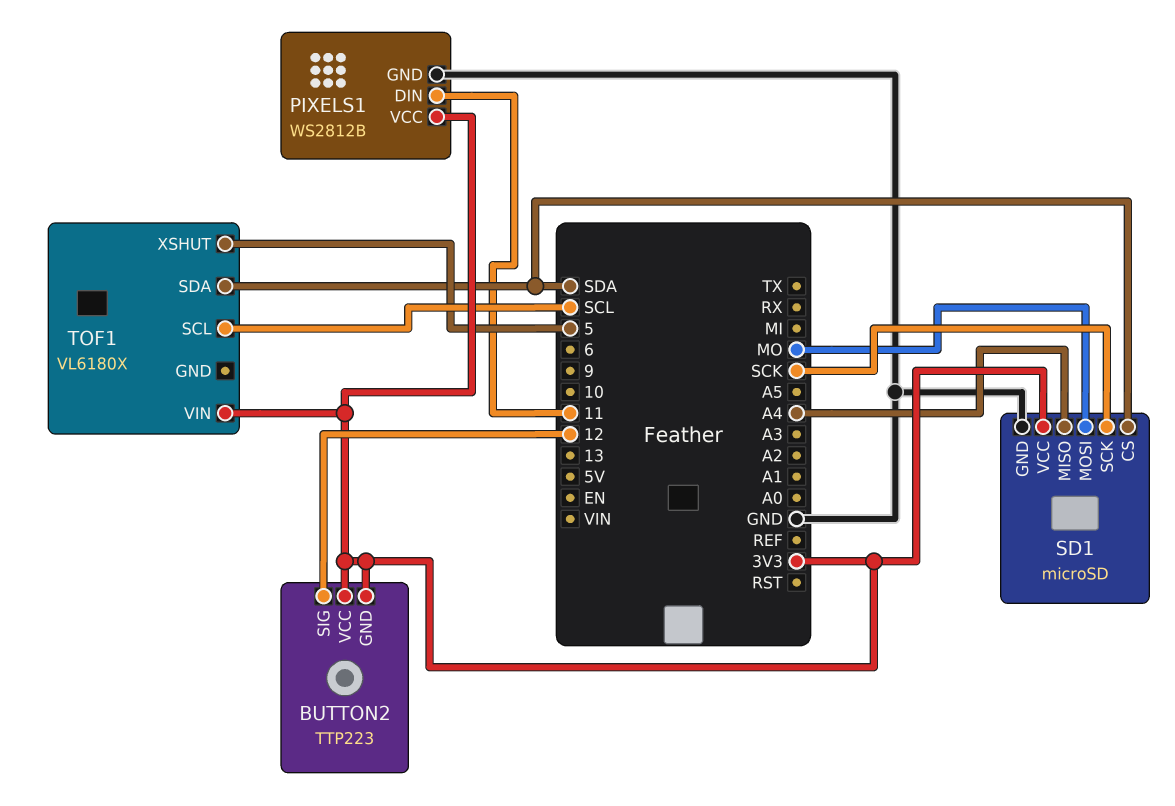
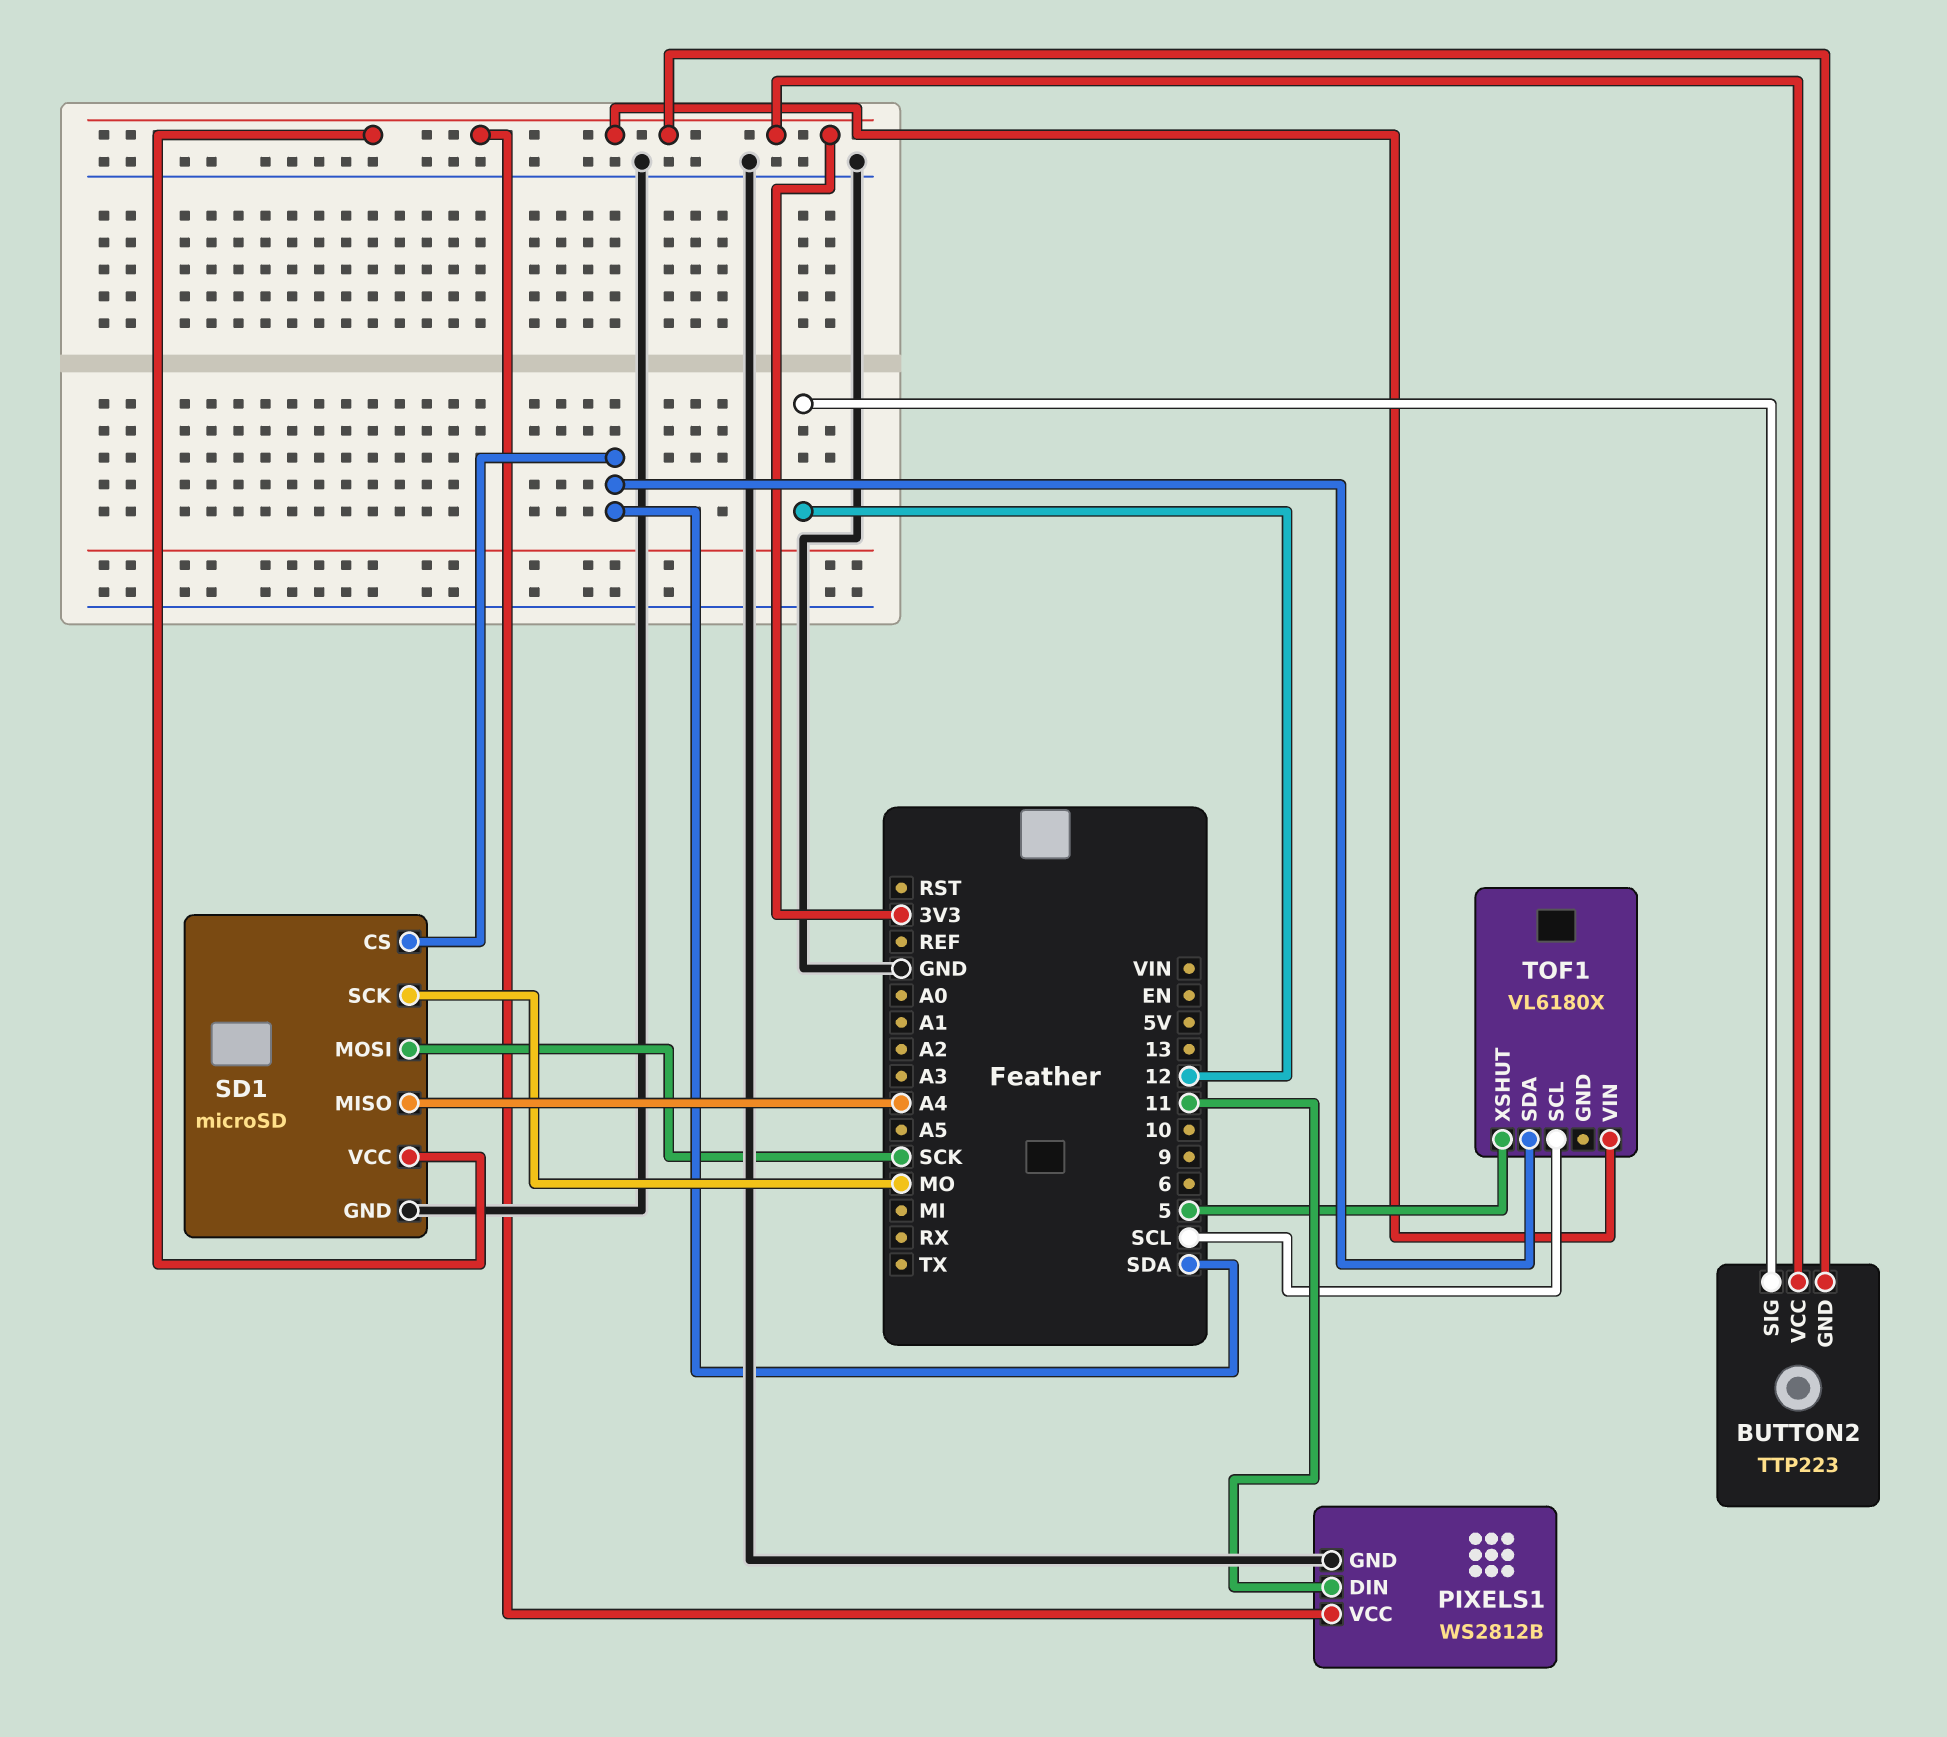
SD1 pin MOSI: MO -> SCK
SD1 pin SCK: SCK -> MO

